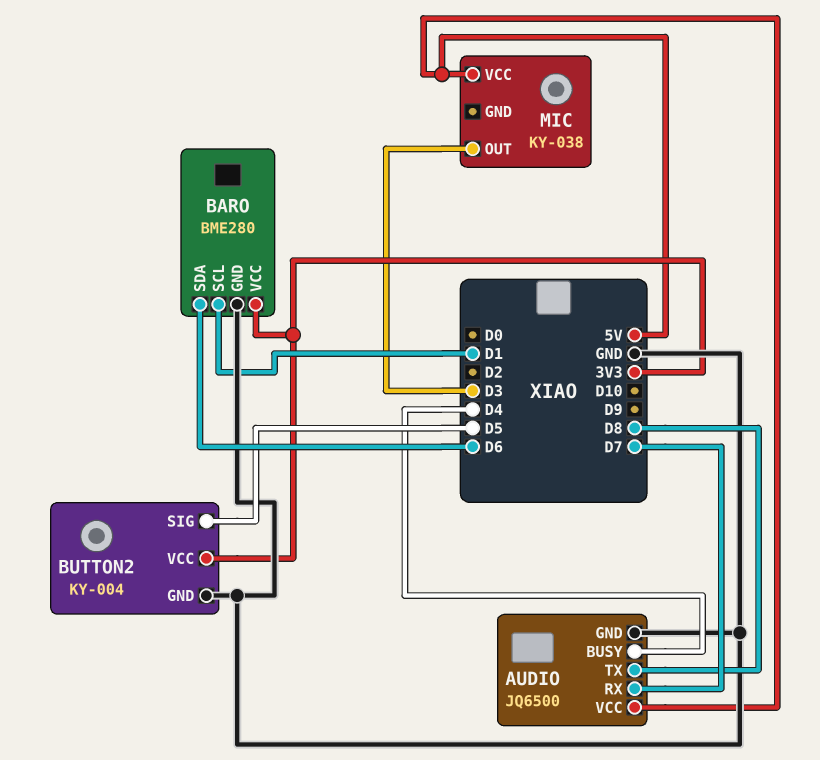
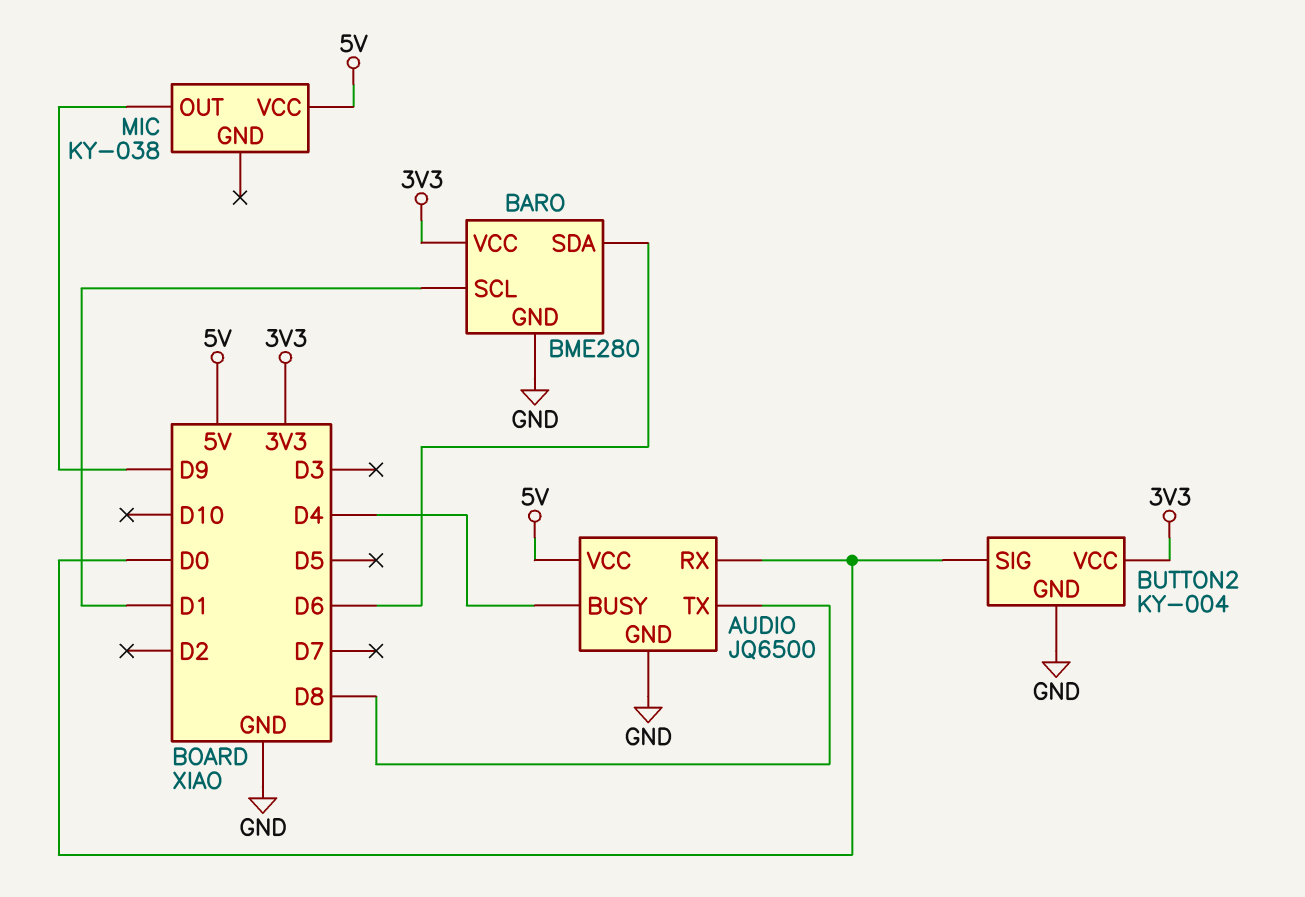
AUDIO pin RX: D7 -> D0
BUTTON2 pin SIG: D5 -> D0
MIC pin OUT: D3 -> D9

